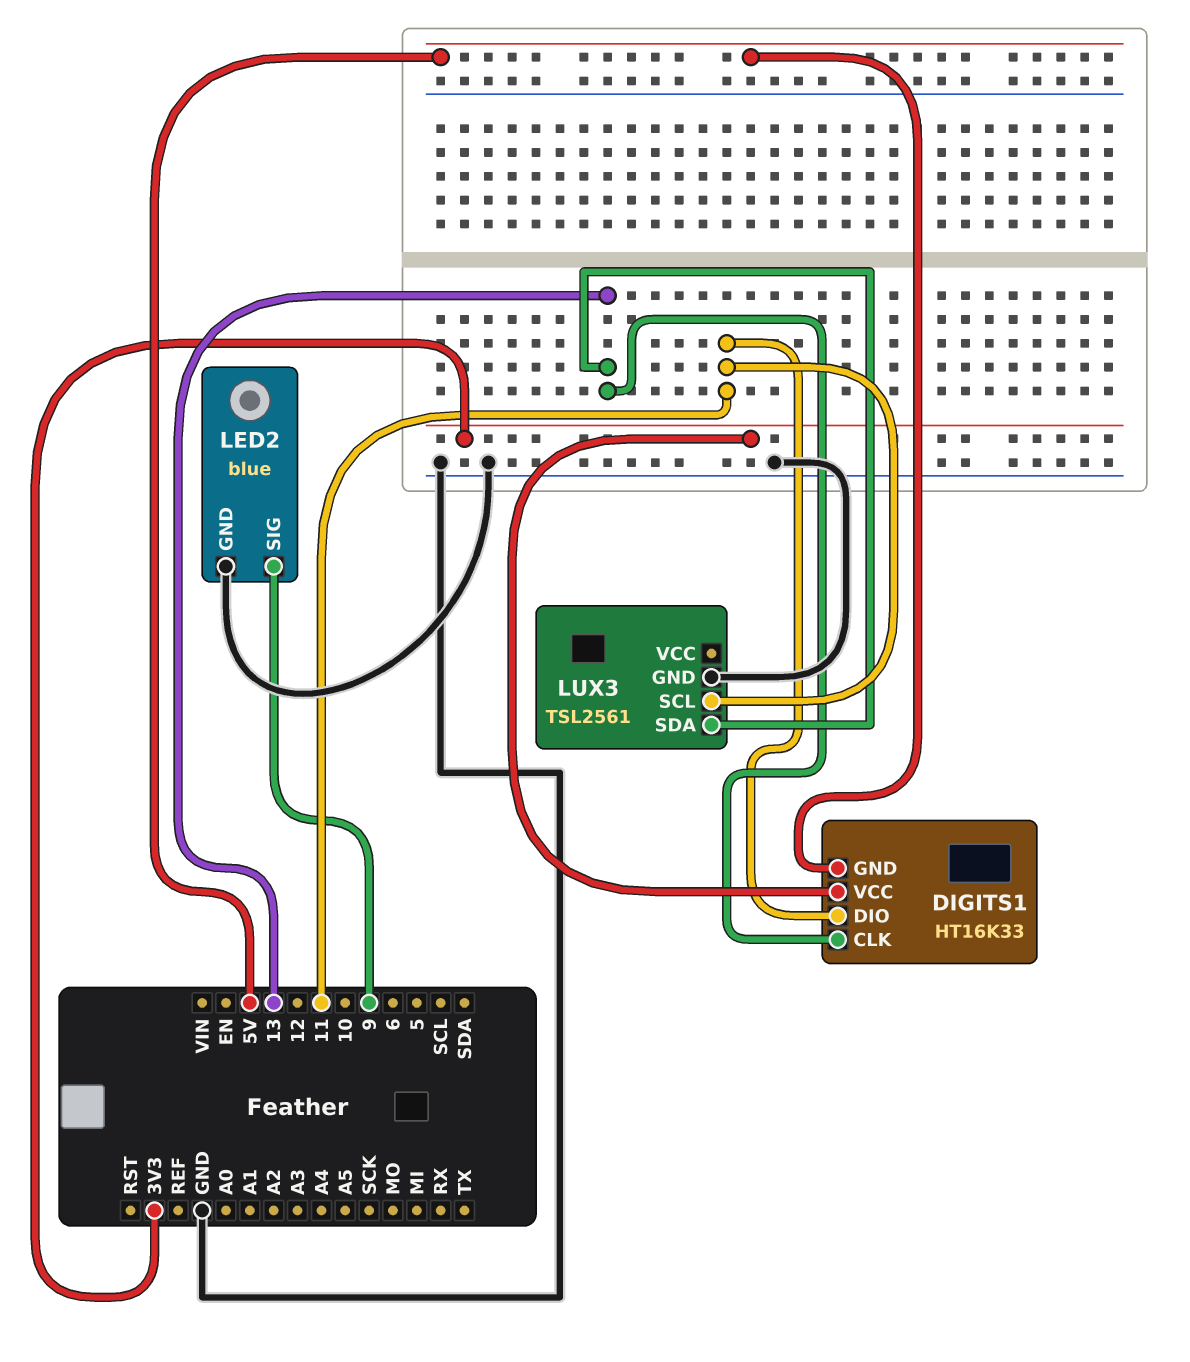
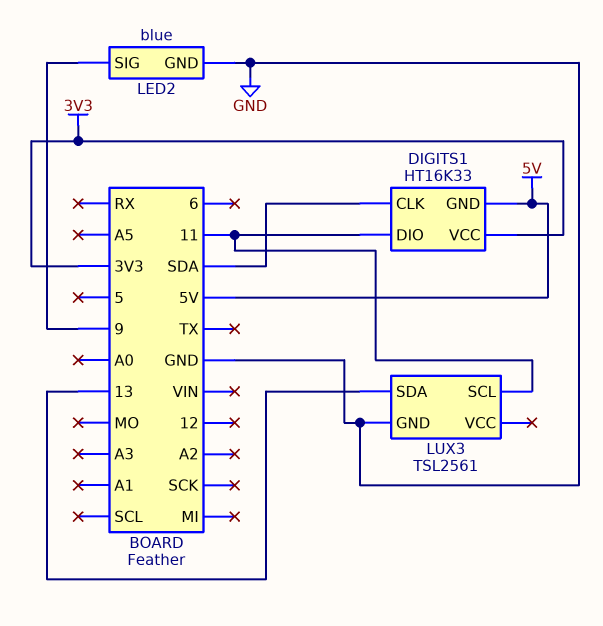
DIGITS1 pin CLK: 13 -> SDA

